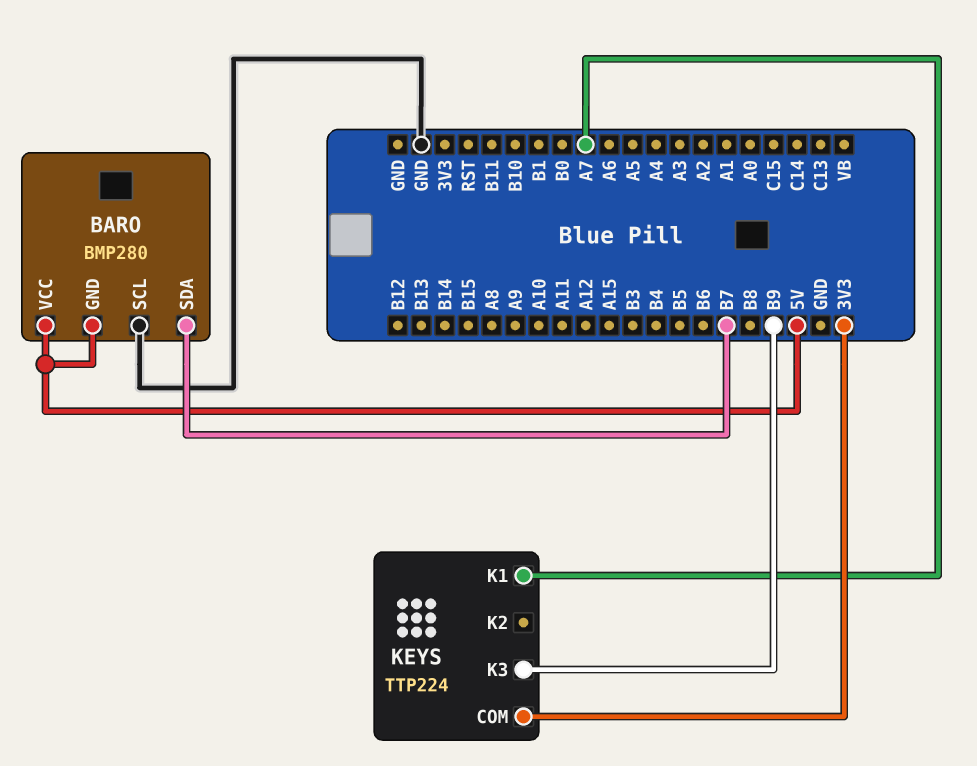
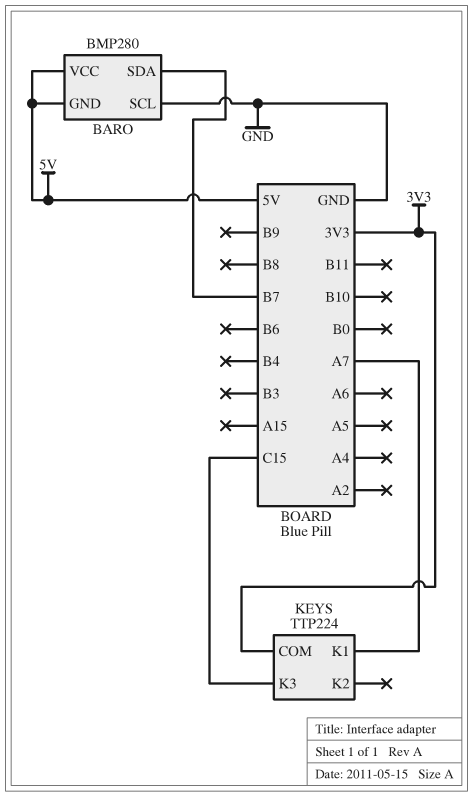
KEYS pin K3: B9 -> C15

